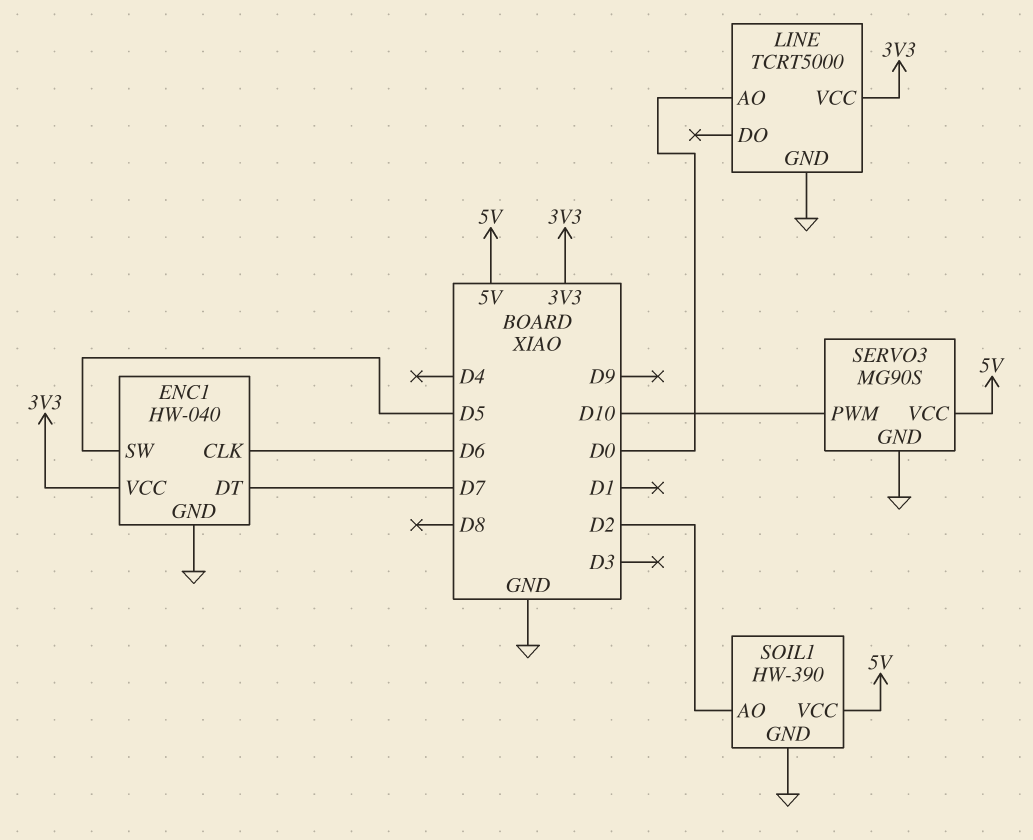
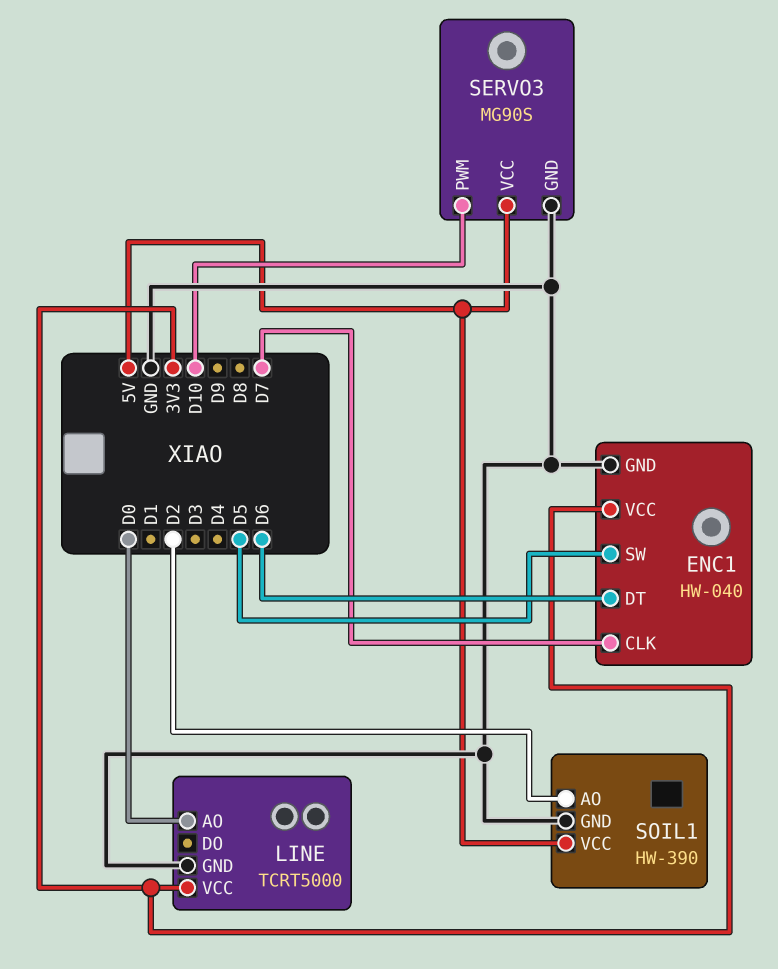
ENC1 pin CLK: D6 -> D7
ENC1 pin DT: D7 -> D6

